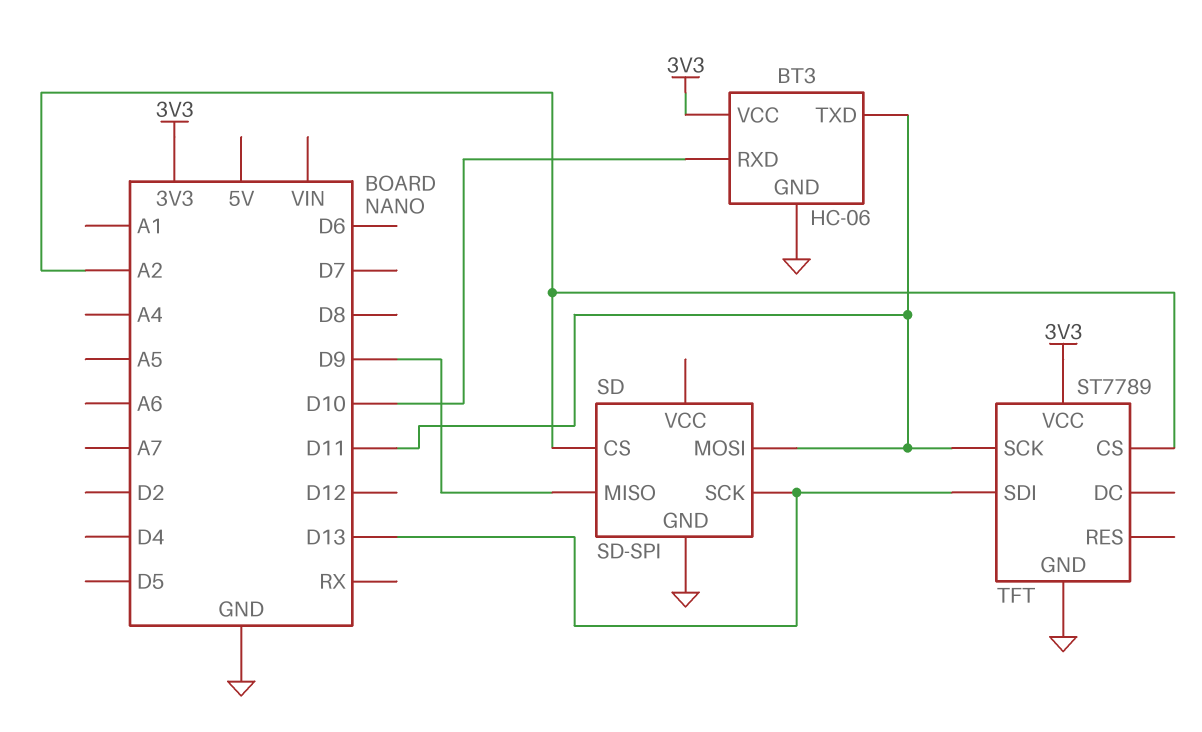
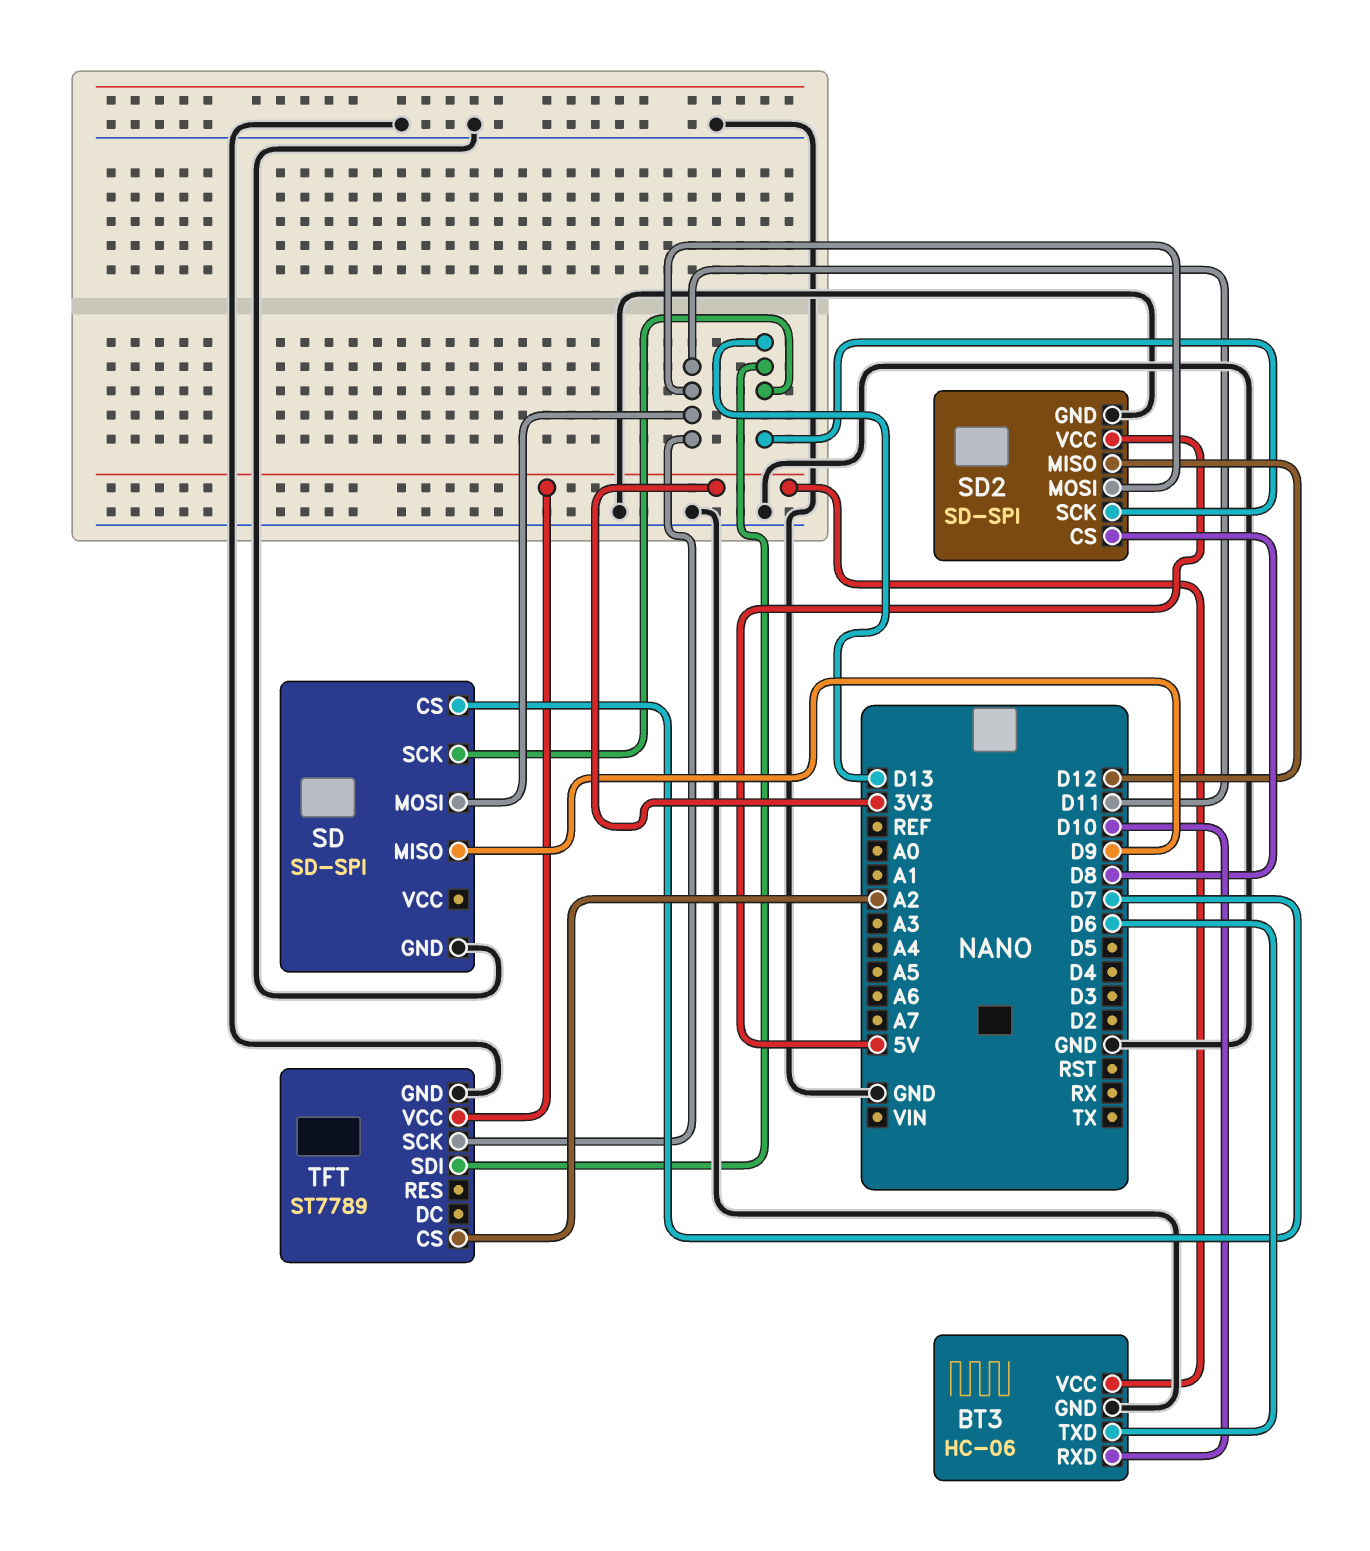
BT3 pin TXD: D11 -> D6
SD pin CS: A2 -> D7
SD2: none -> SD-SPI
SD2 pin CS: none -> D8
SD2 pin GND: none -> GND
SD2 pin MISO: none -> D12
SD2 pin MOSI: none -> D11
SD2 pin SCK: none -> D13
SD2 pin VCC: none -> 5V

